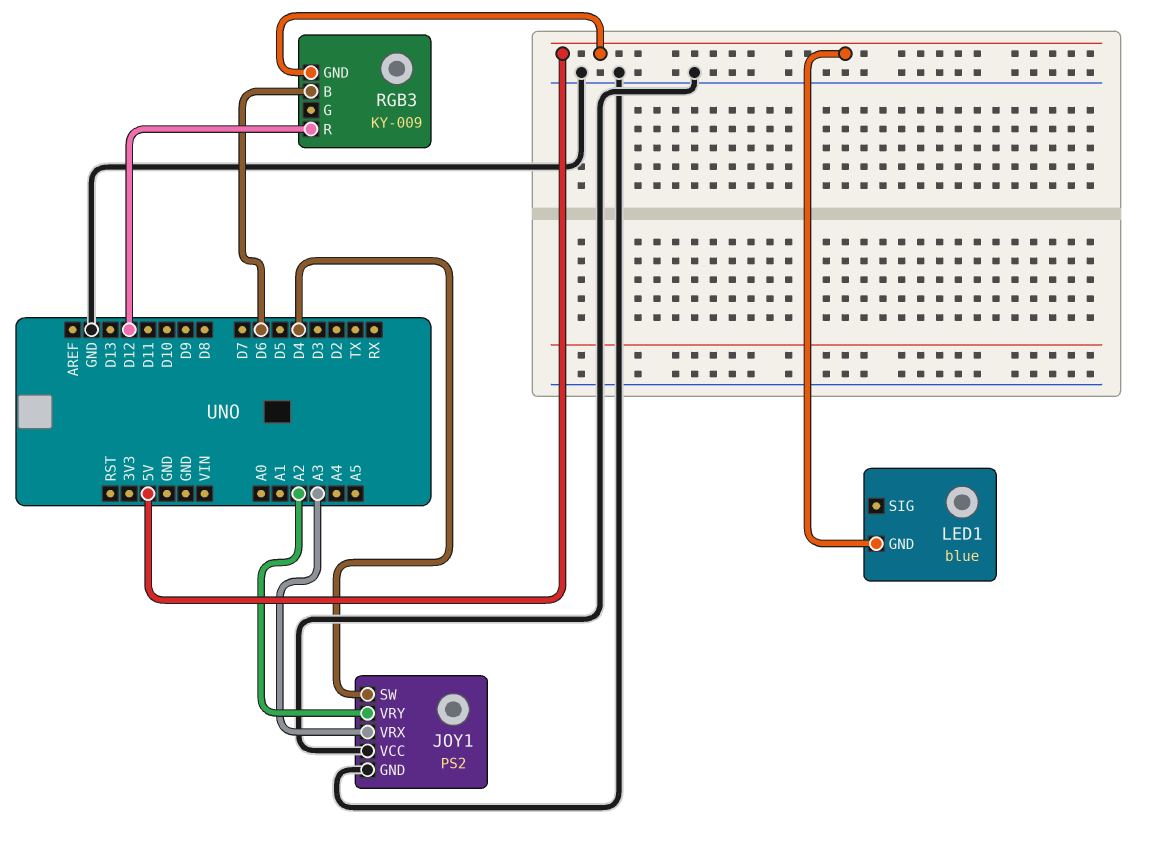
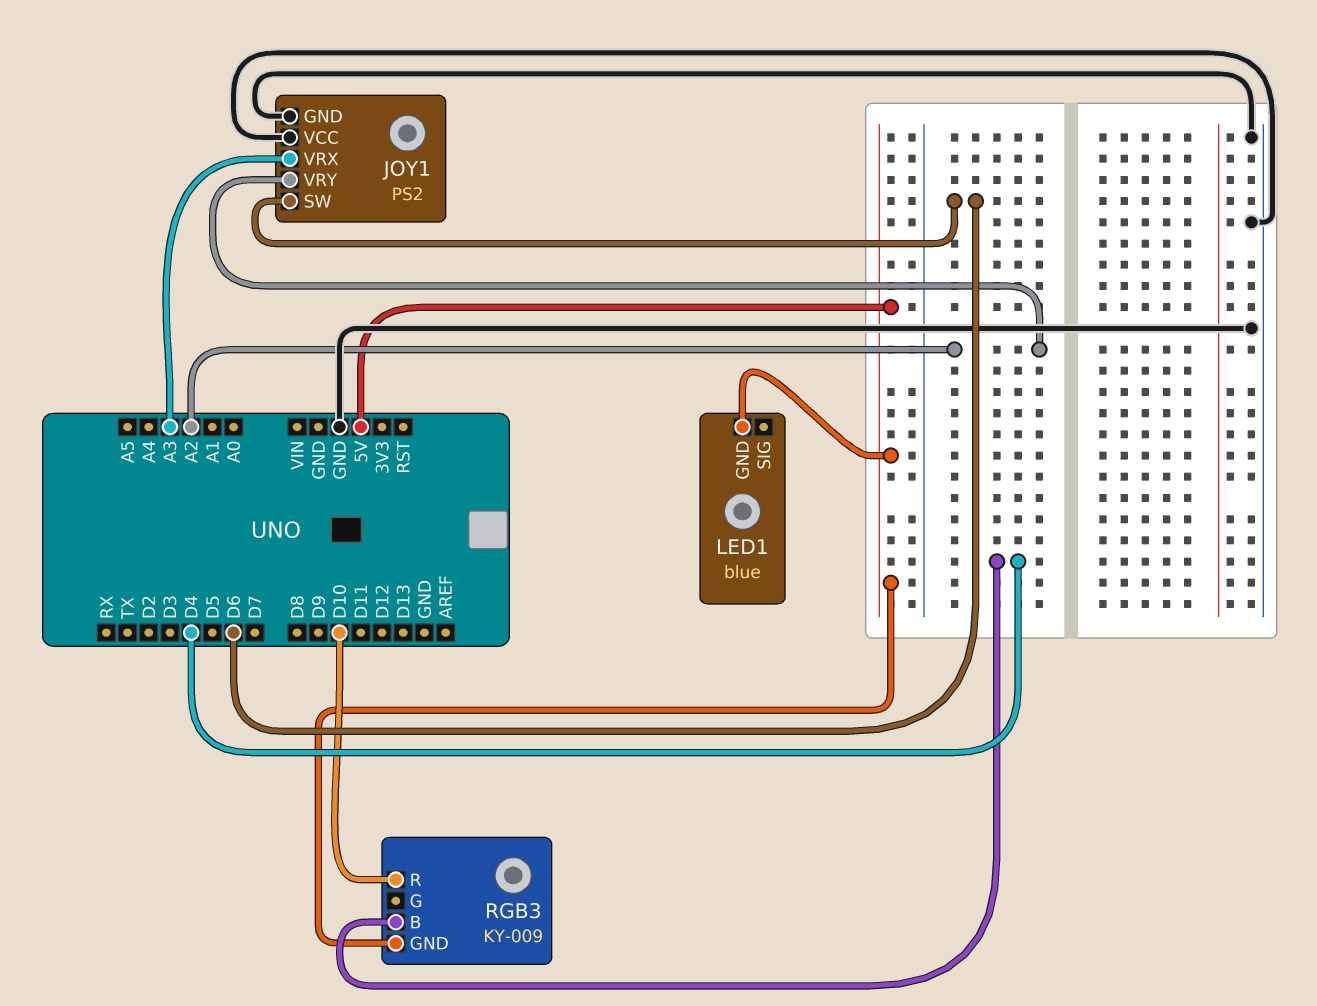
JOY1 pin SW: D4 -> D6
RGB3 pin B: D6 -> D4
RGB3 pin R: D12 -> D10

